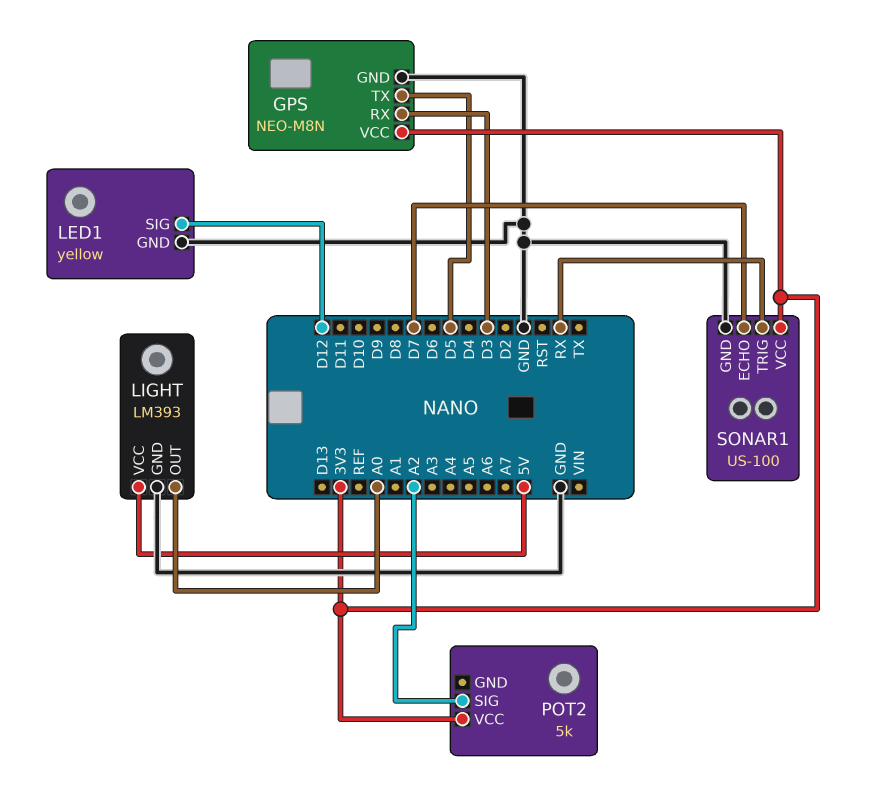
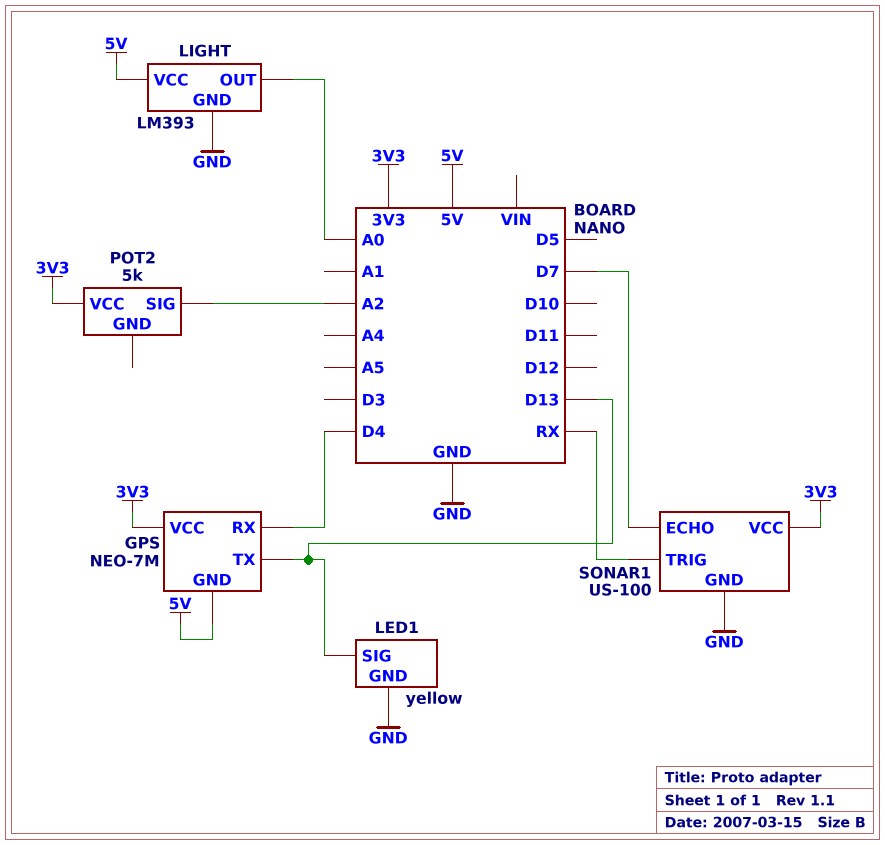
GPS: NEO-M8N -> NEO-7M
GPS pin GND: GND -> 5V
GPS pin RX: D3 -> D4
GPS pin TX: D5 -> D13
LED1 pin SIG: D12 -> D13

